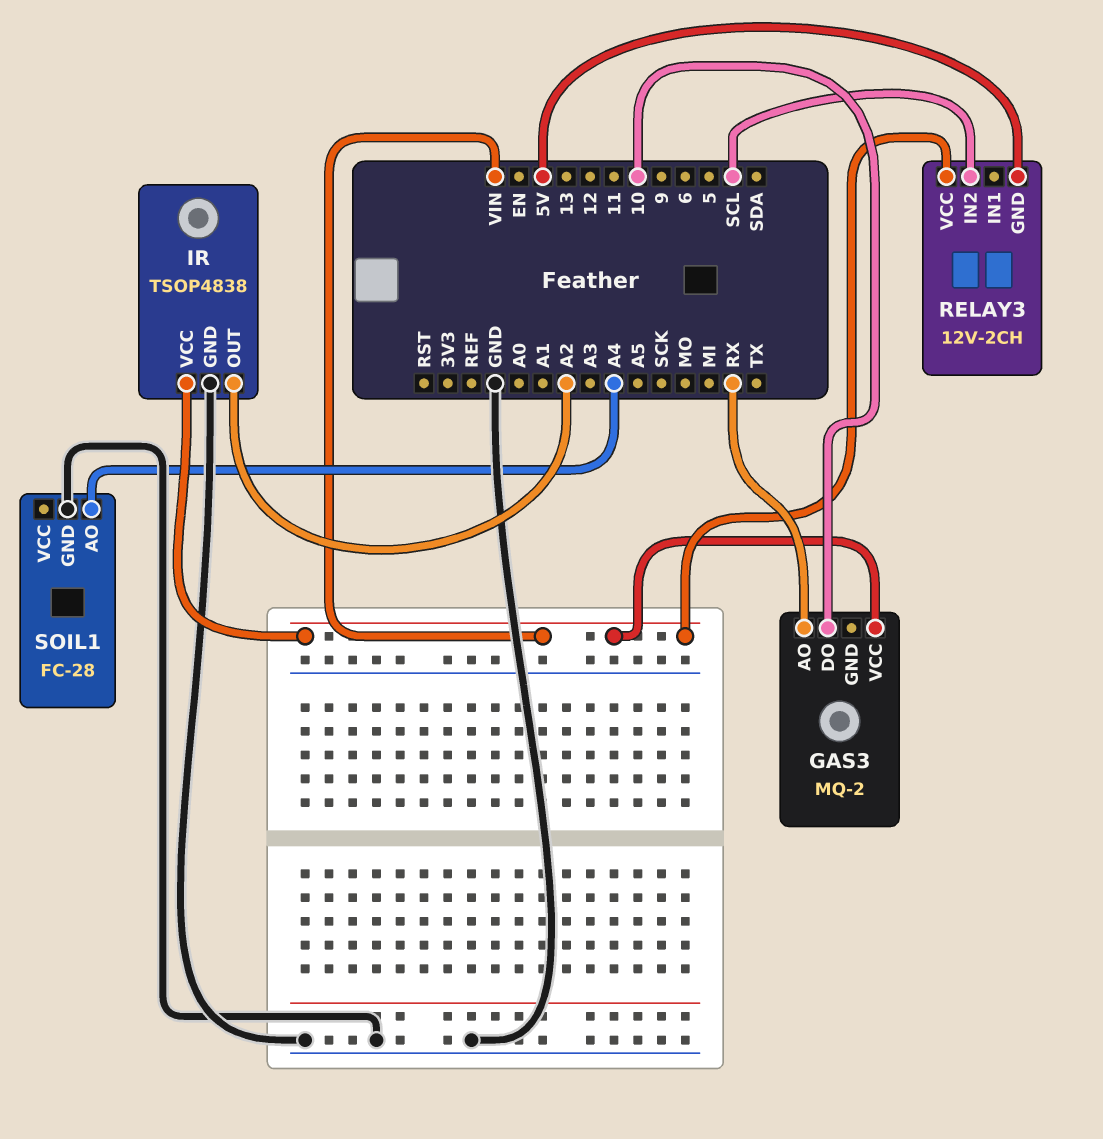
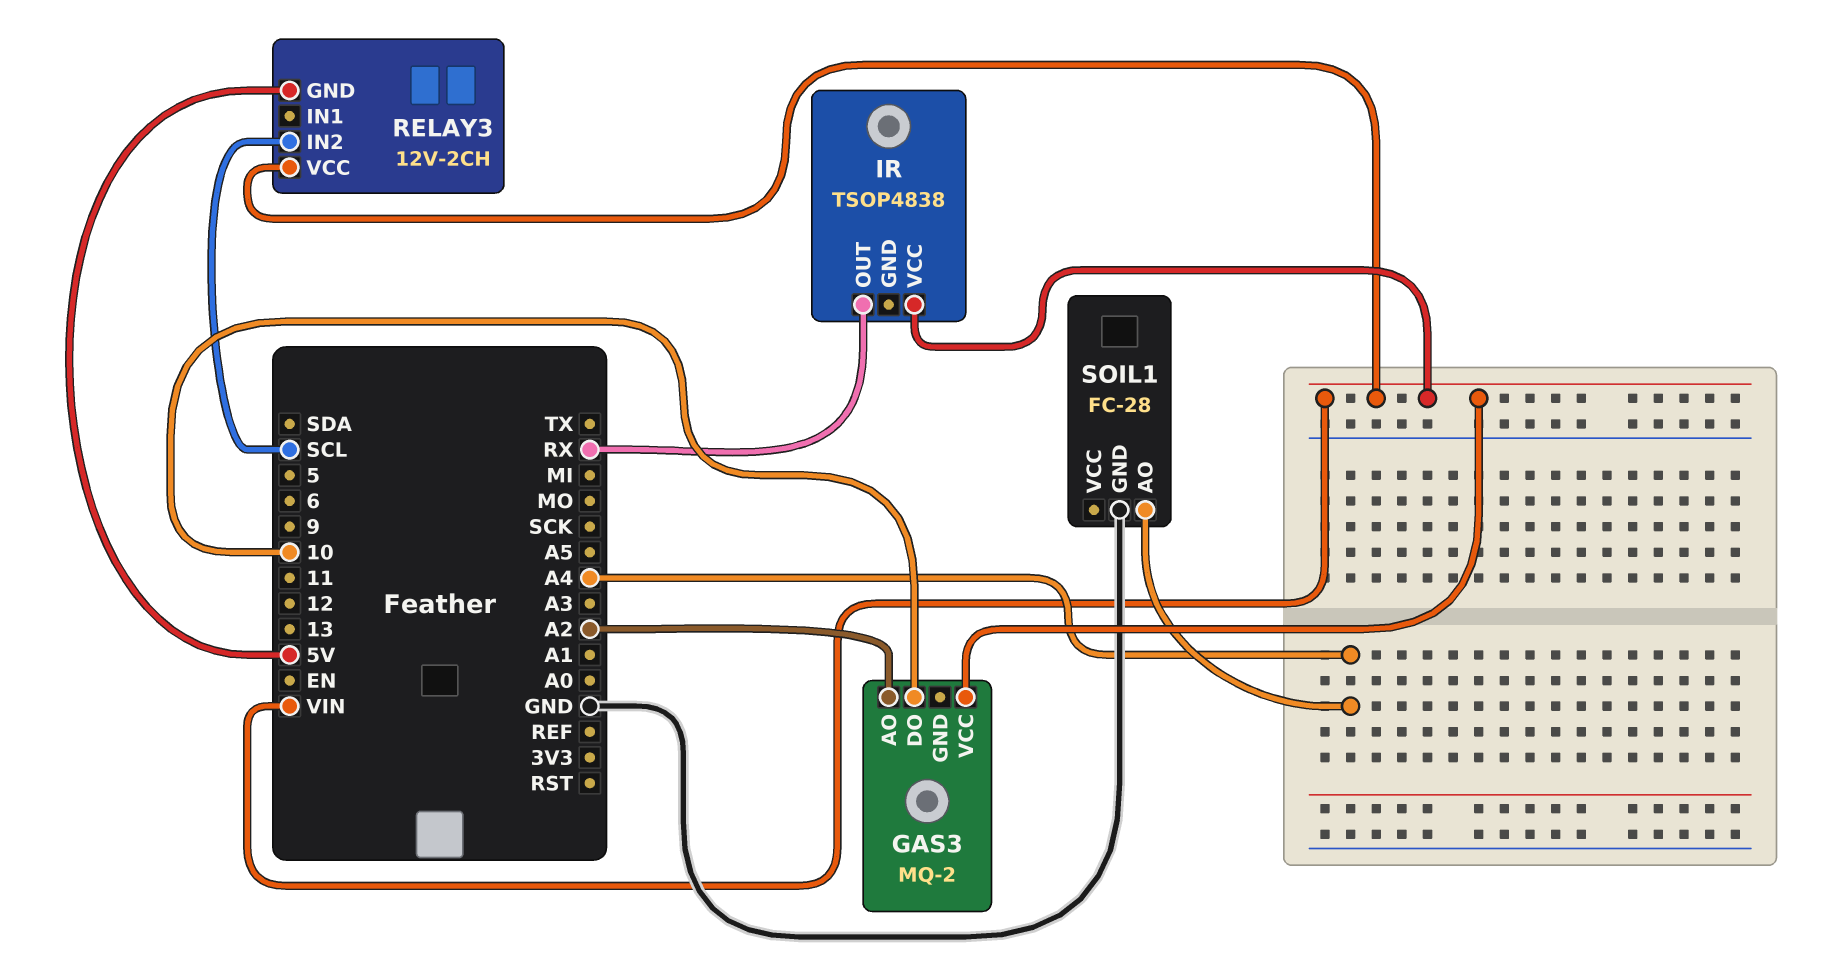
GAS3 pin AO: RX -> A2
IR pin GND: GND -> none
IR pin OUT: A2 -> RX

